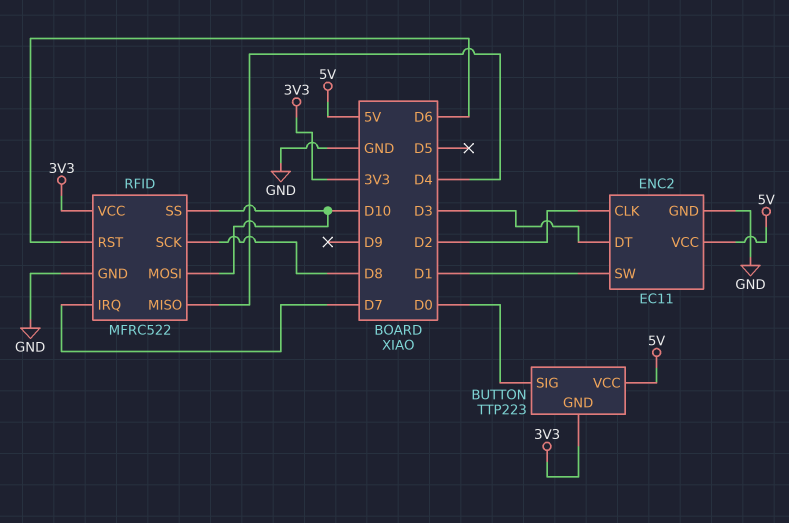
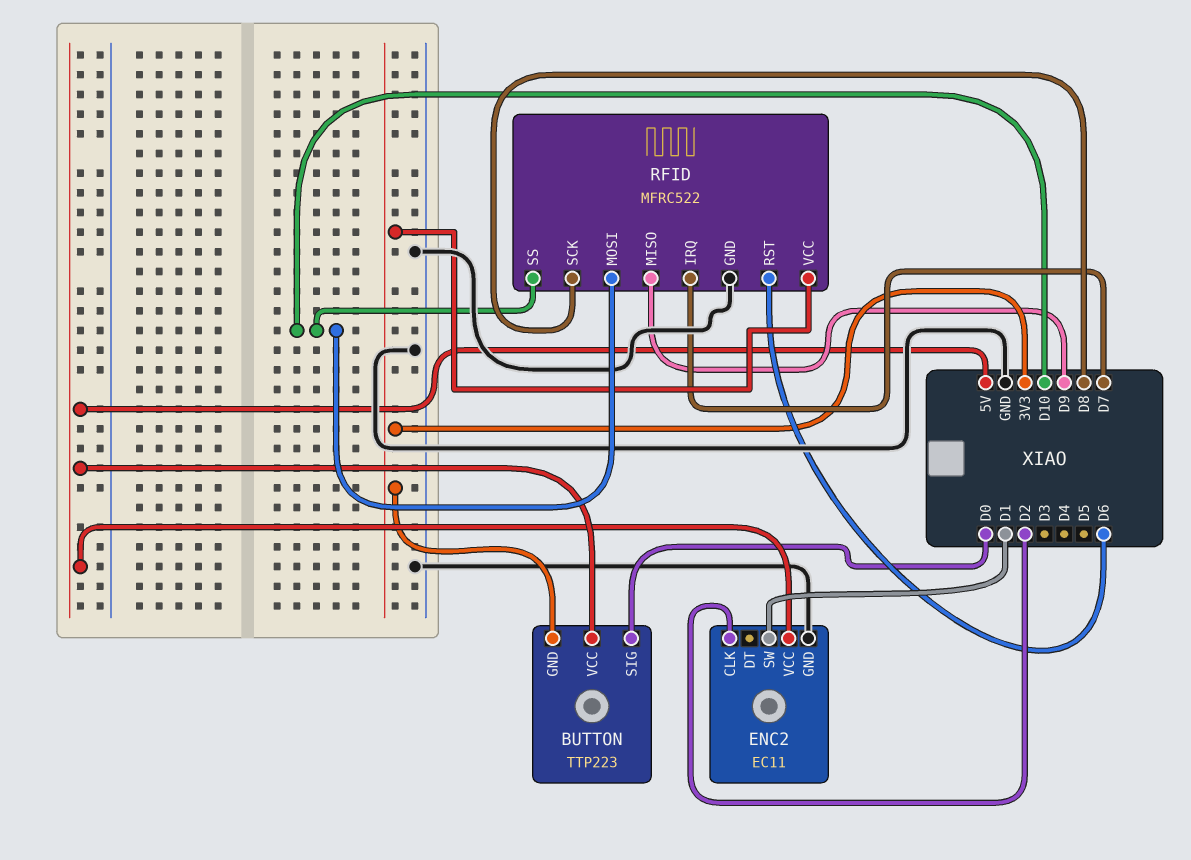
ENC2 pin DT: D3 -> none
RFID pin MISO: D4 -> D9

